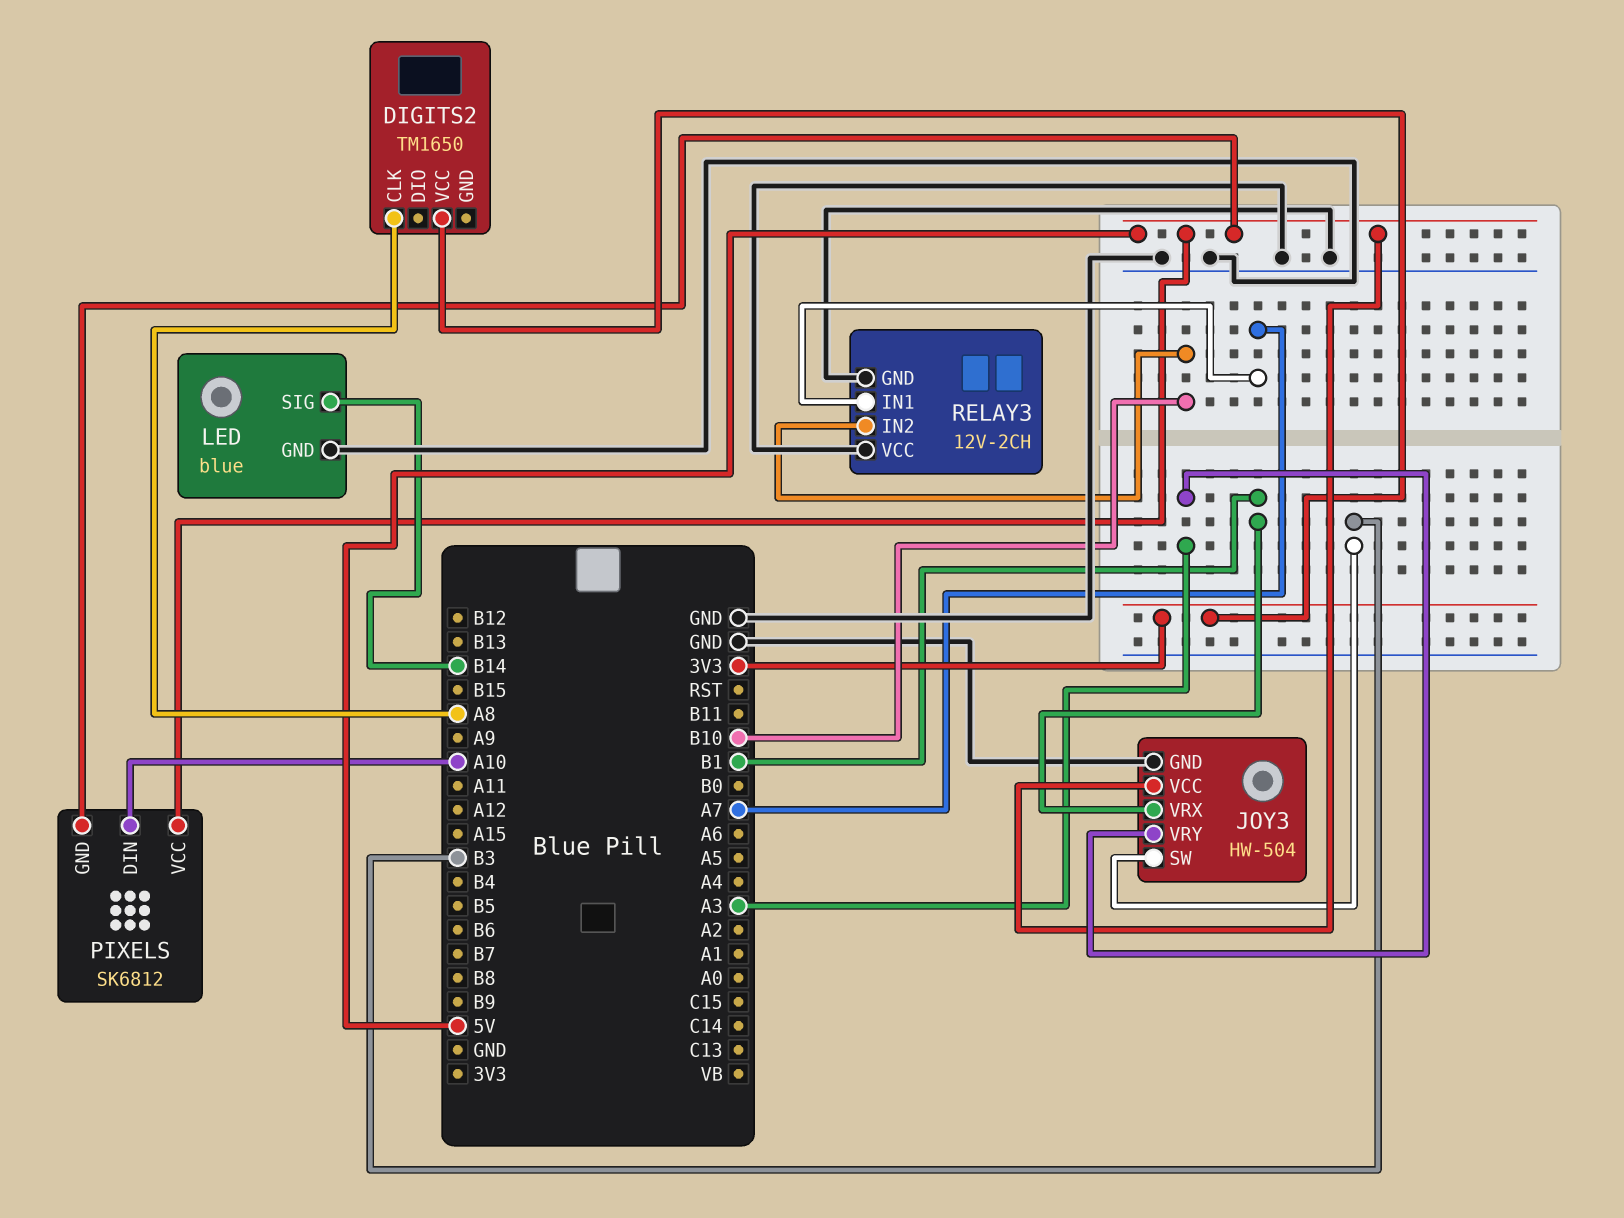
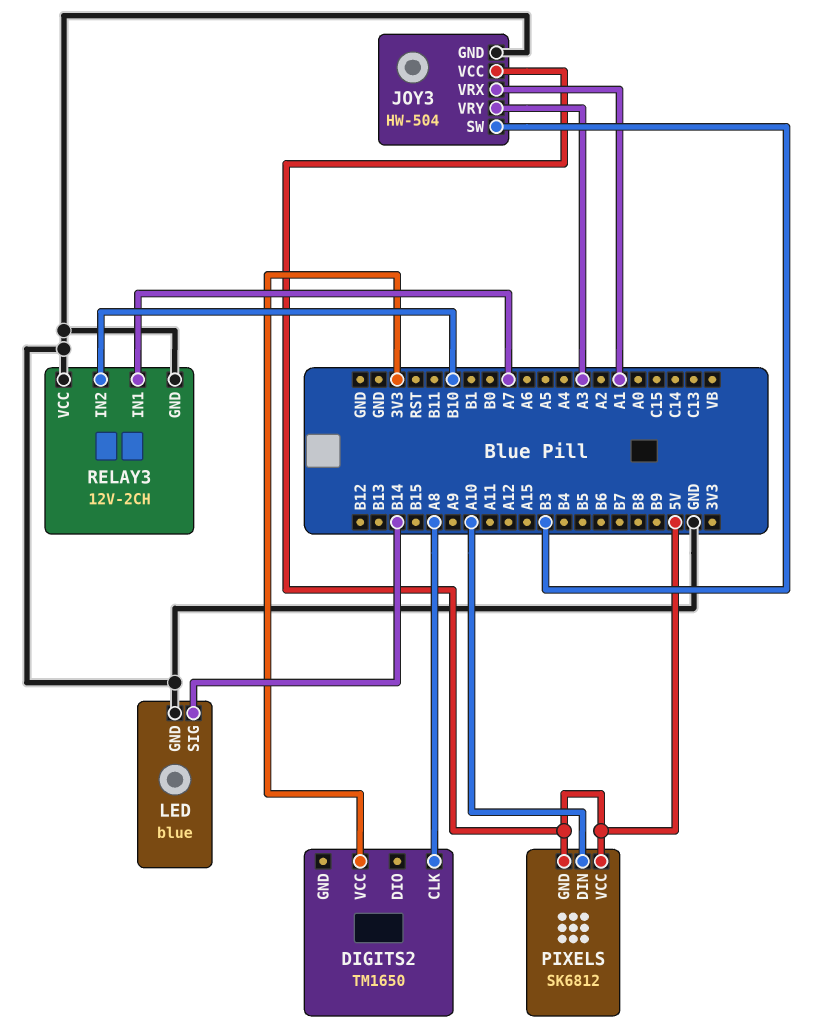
JOY3 pin VRX: B1 -> A1

